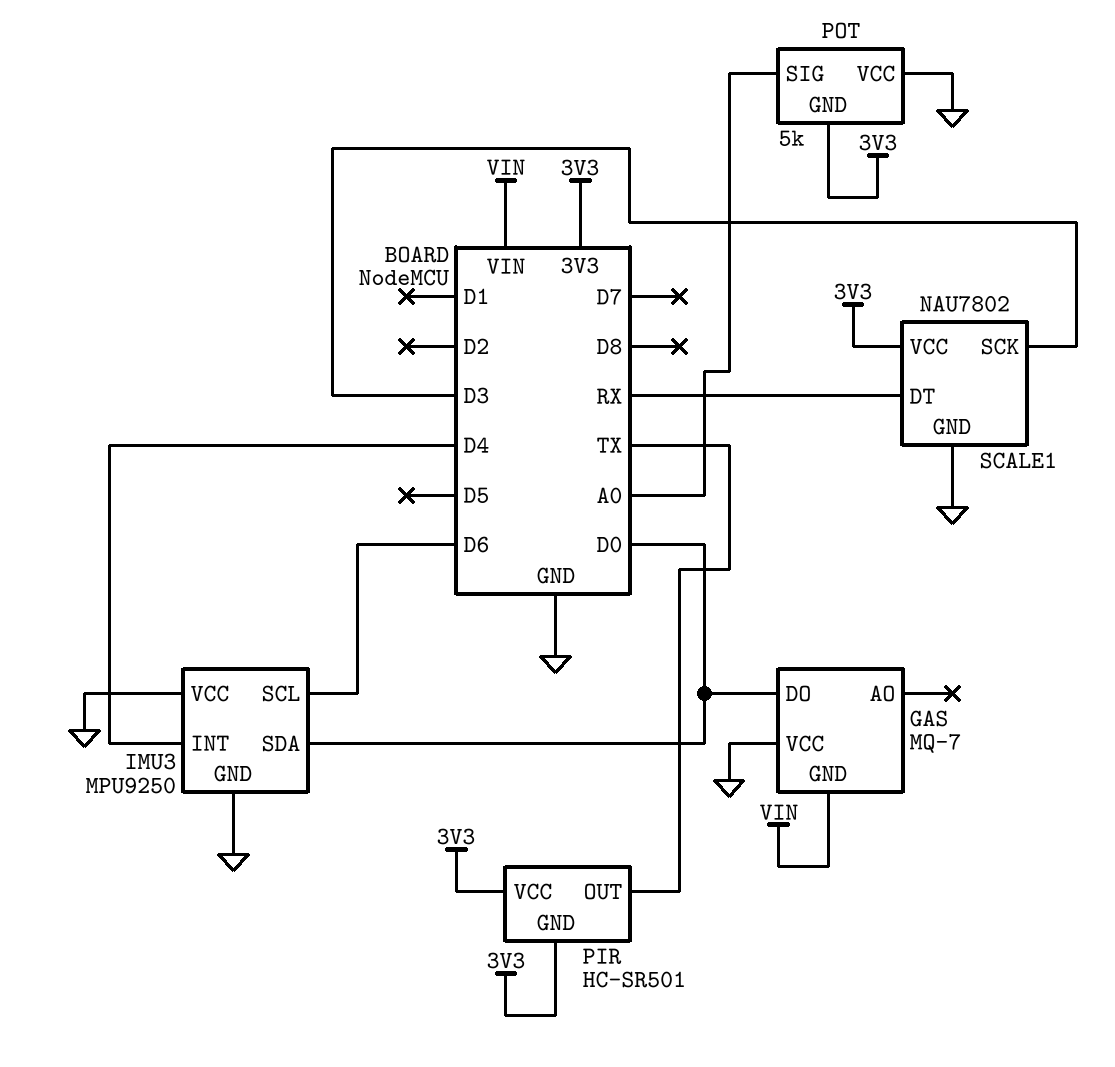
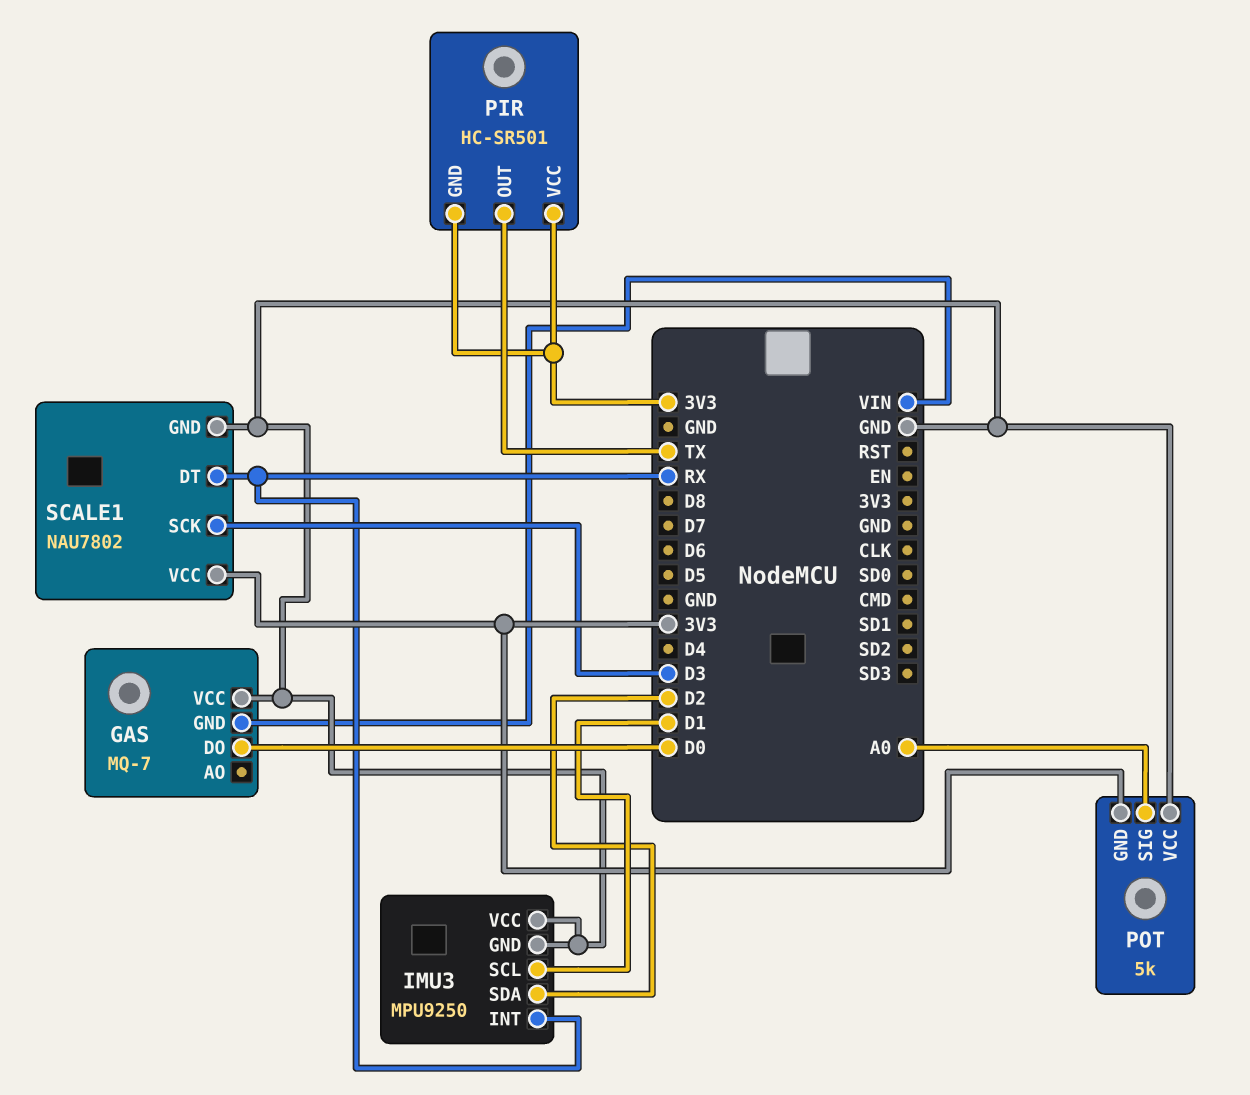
IMU3 pin INT: D4 -> RX
IMU3 pin SCL: D6 -> D1
IMU3 pin SDA: D0 -> D2

